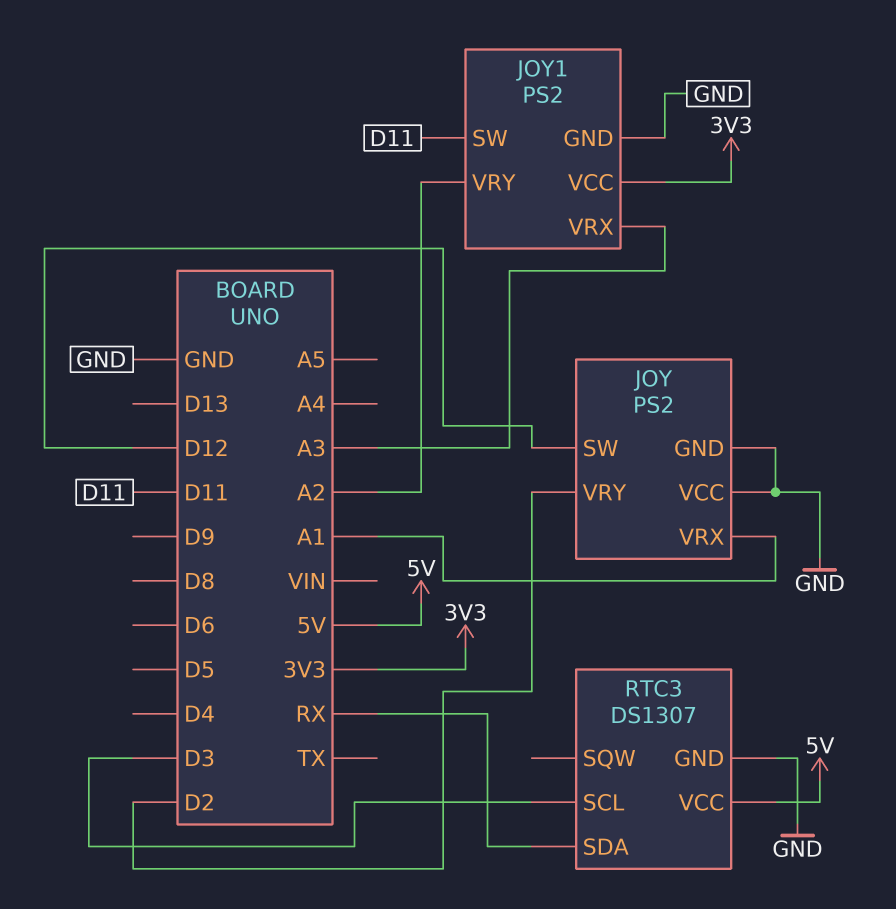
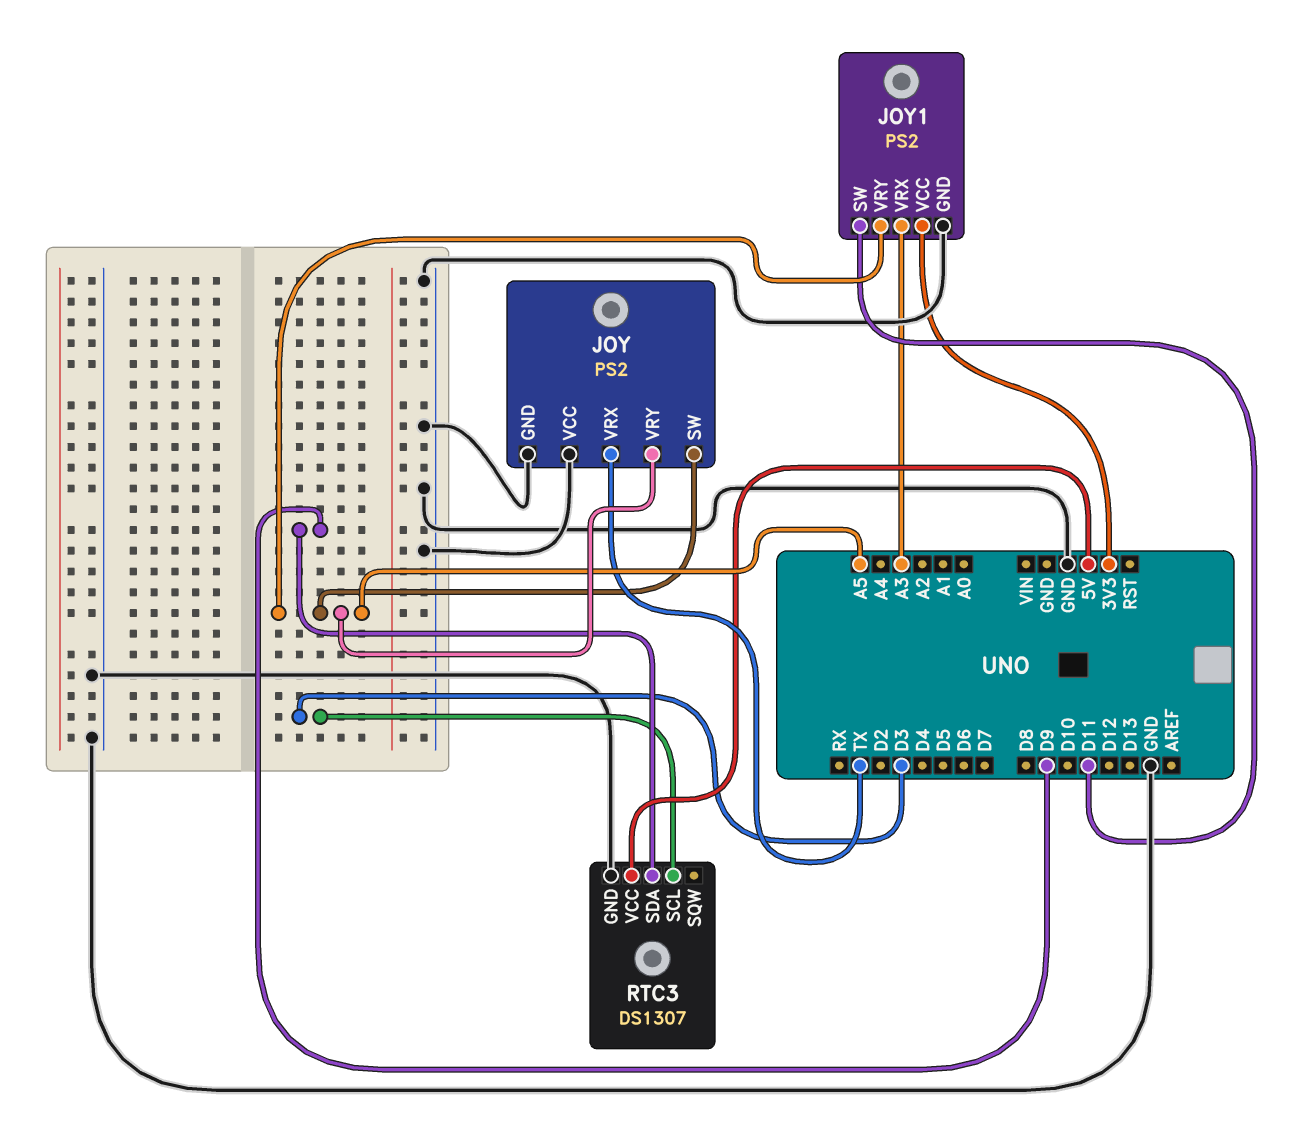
JOY pin SW: D12 -> A5
JOY pin VRX: A1 -> TX
JOY pin VRY: D2 -> A5
JOY1 pin VRY: A2 -> A5
RTC3 pin SDA: RX -> D9

